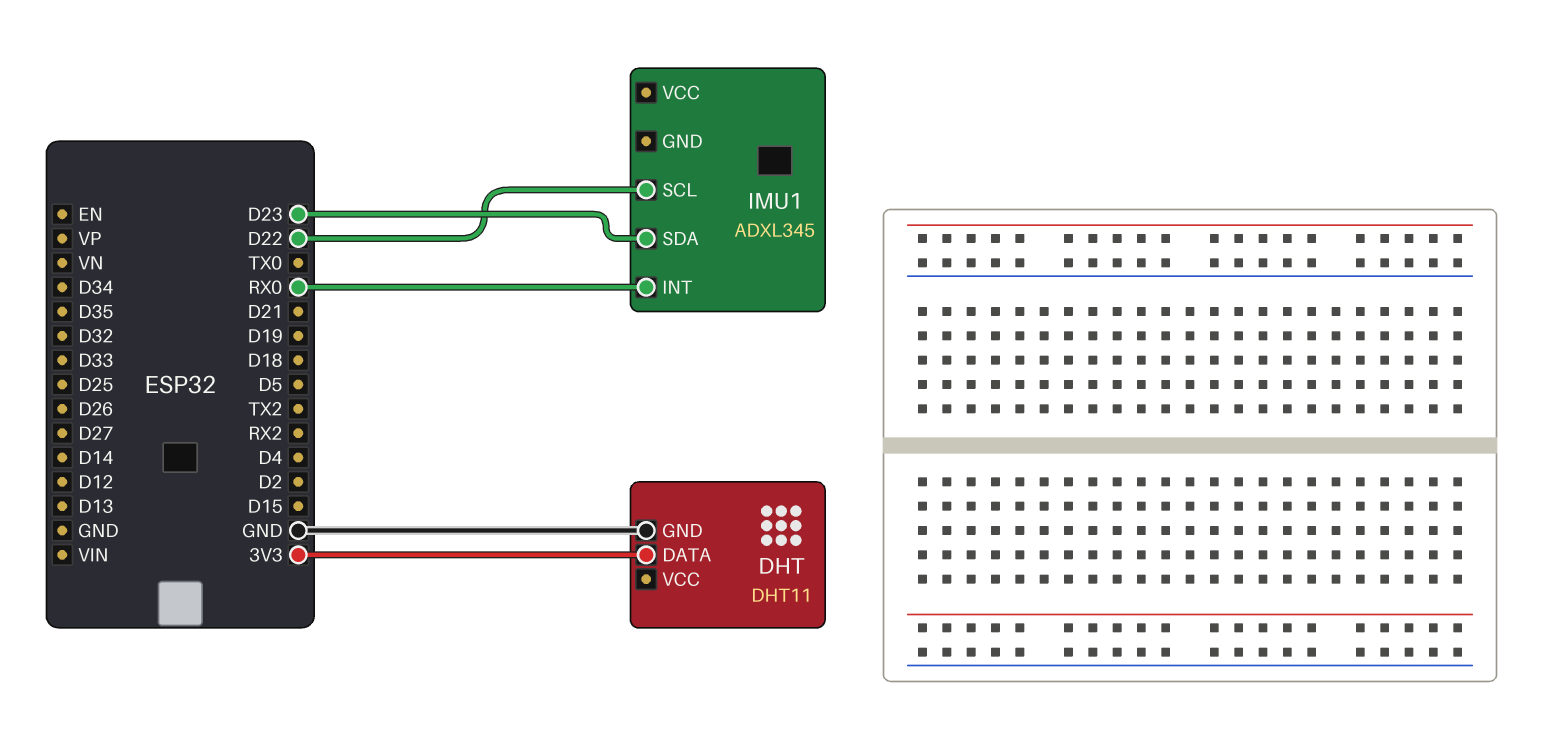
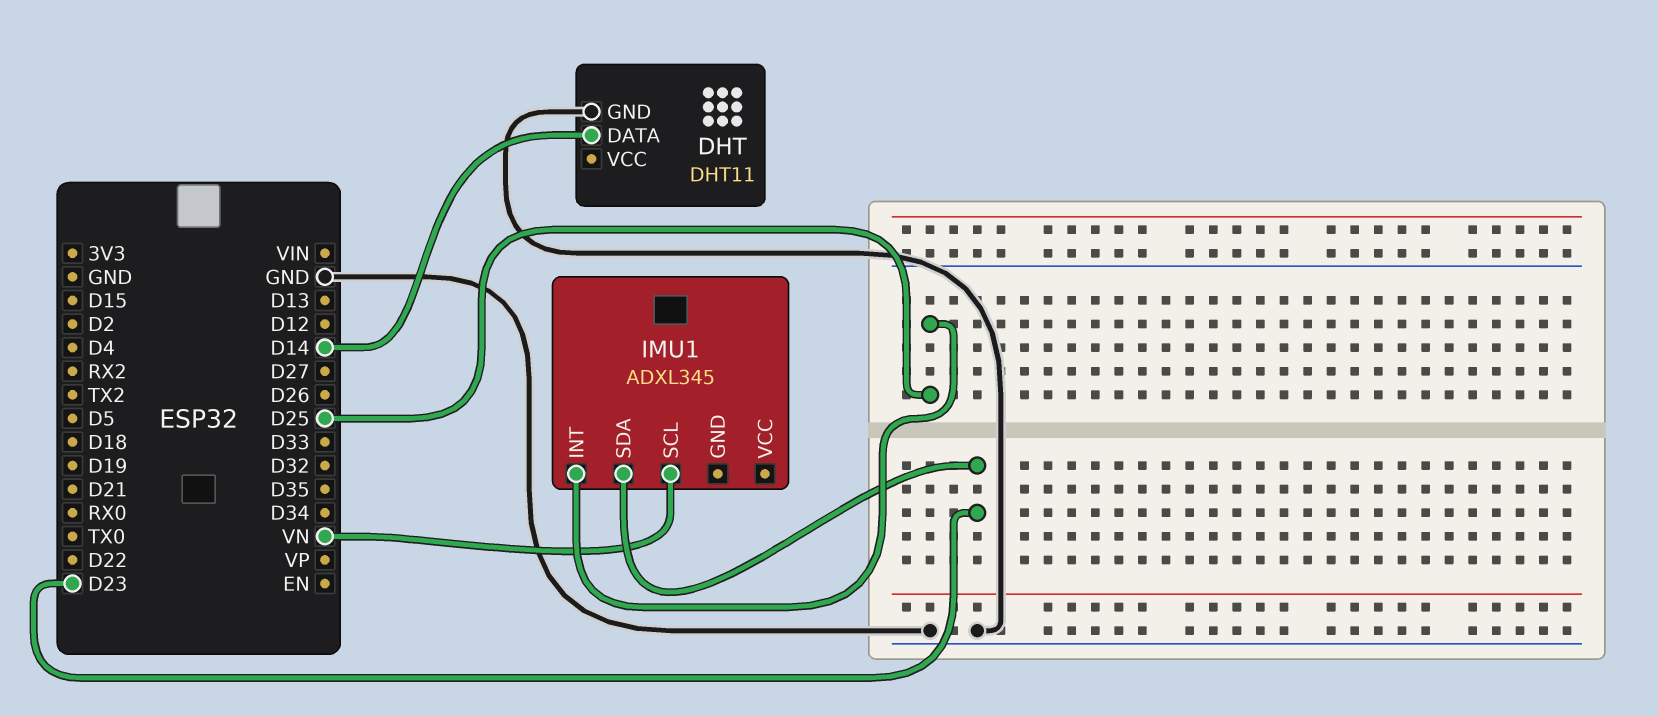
DHT pin DATA: 3V3 -> D14
IMU1 pin INT: RX0 -> D25
IMU1 pin SCL: D22 -> VN

